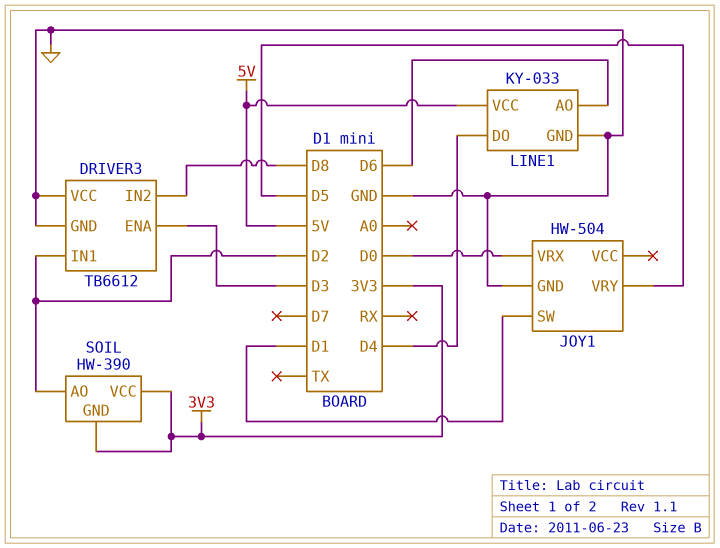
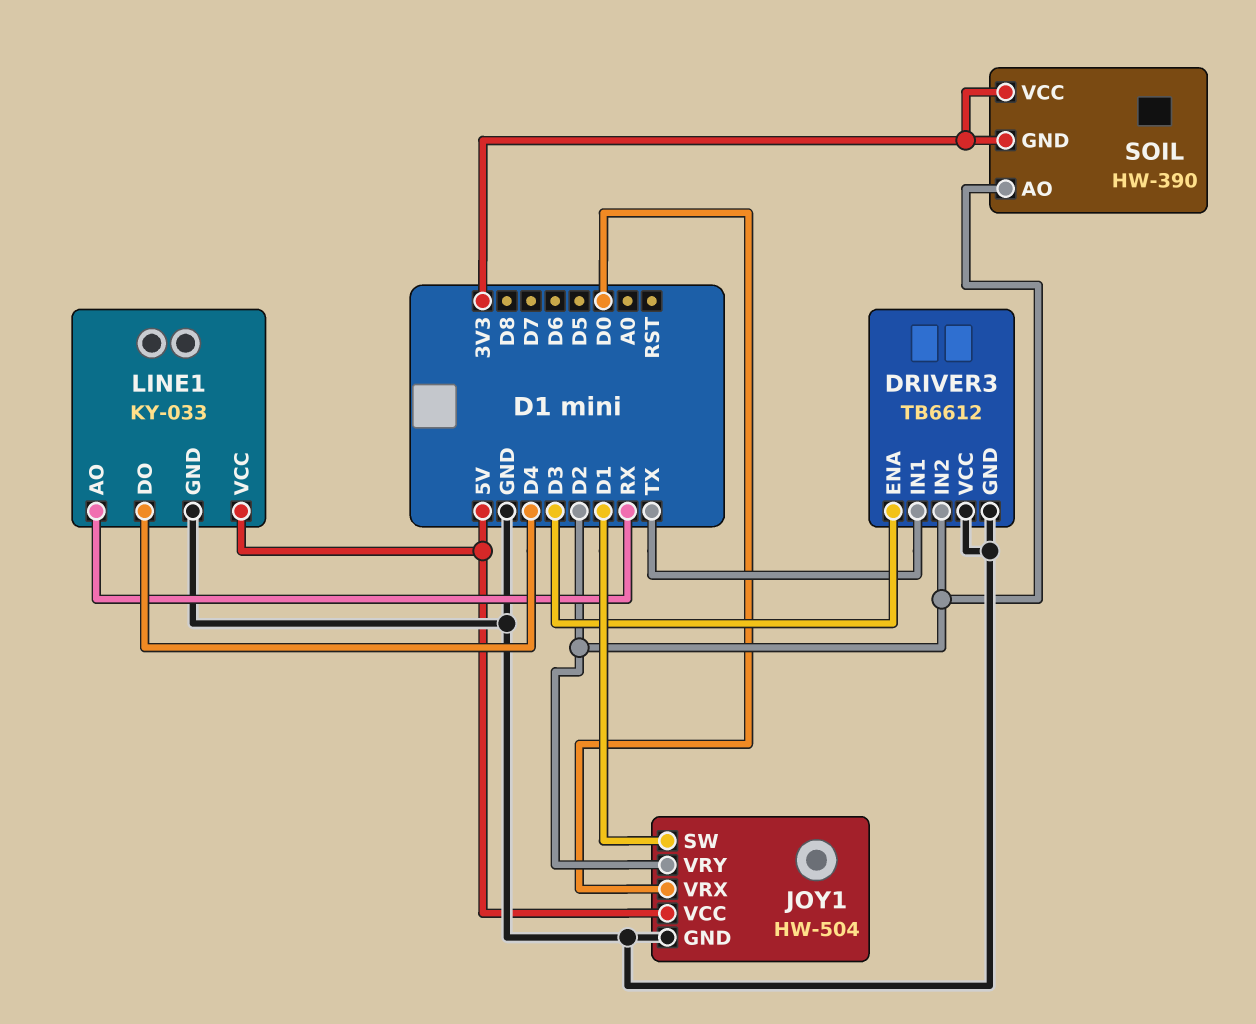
DRIVER3 pin IN1: D2 -> TX
DRIVER3 pin IN2: D8 -> D2
JOY1 pin VCC: none -> 5V
JOY1 pin VRY: D5 -> D2
LINE1 pin AO: D6 -> RX

